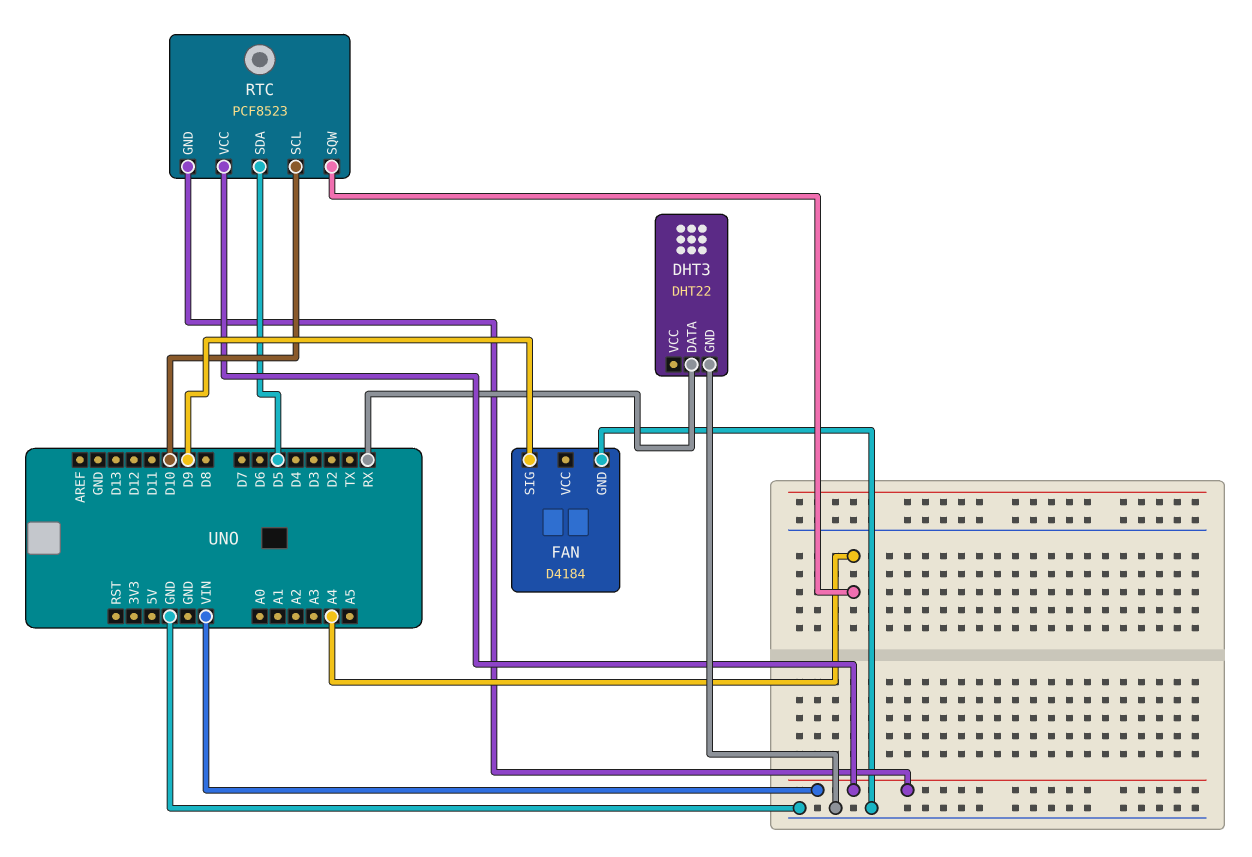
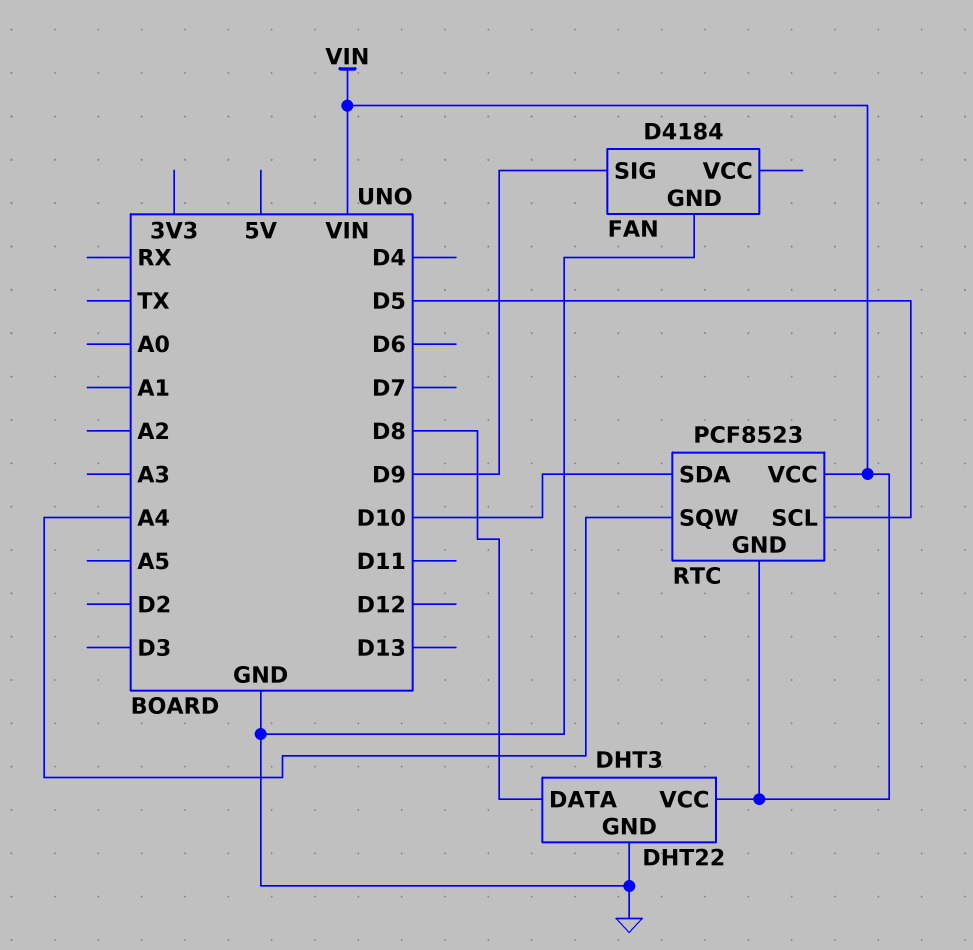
DHT3 pin DATA: RX -> D8
DHT3 pin VCC: none -> VIN
RTC pin SCL: D10 -> D5
RTC pin SDA: D5 -> D10

